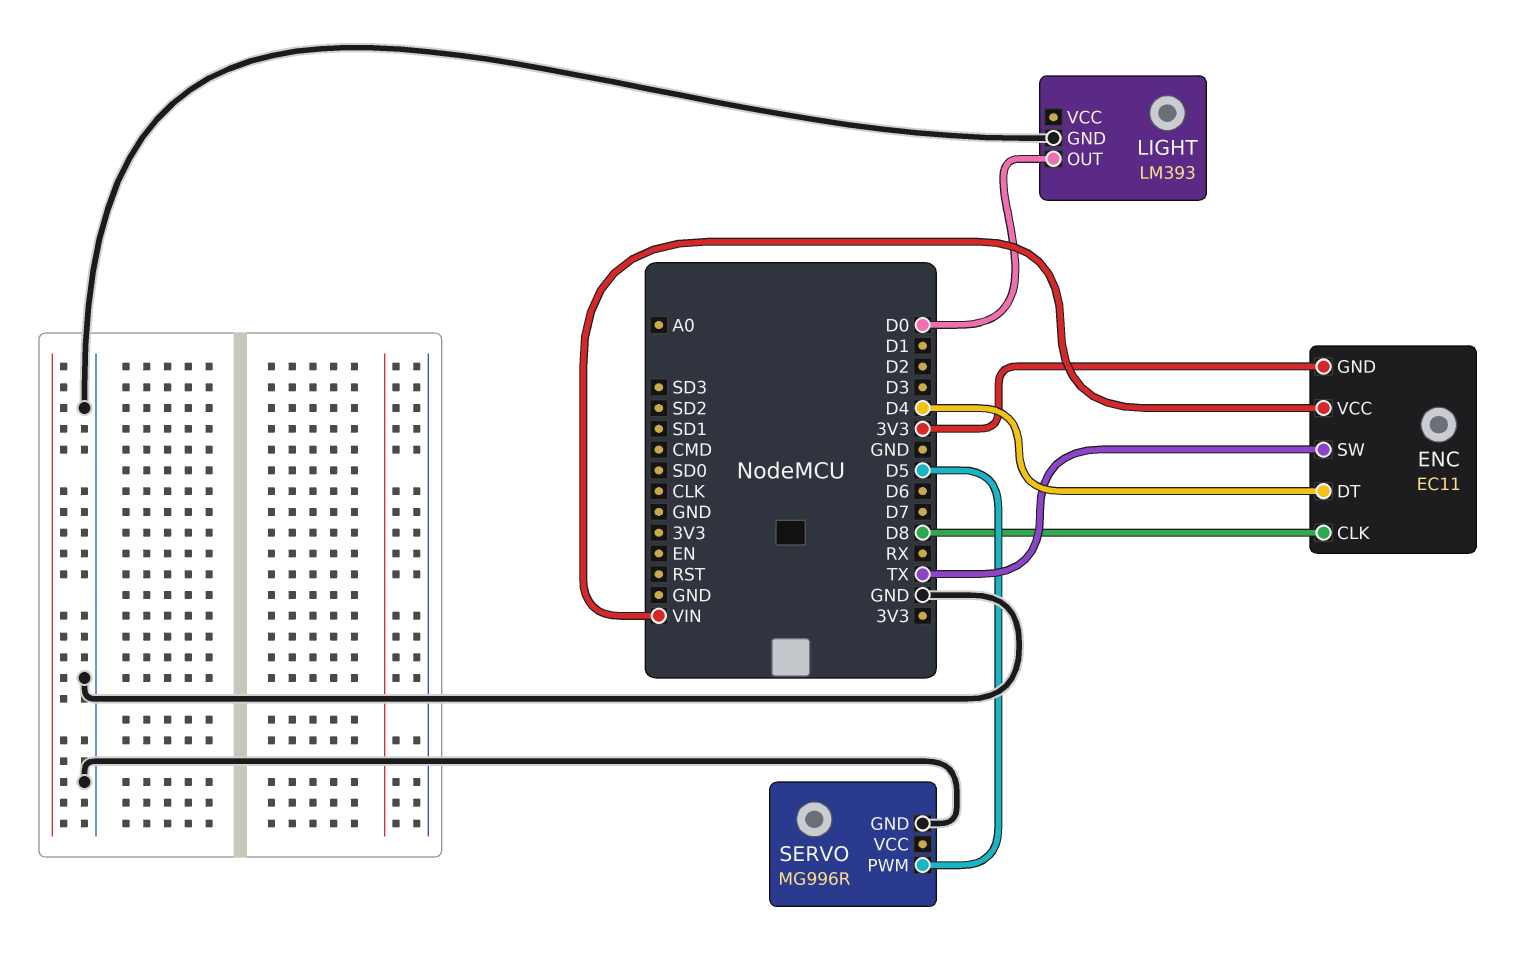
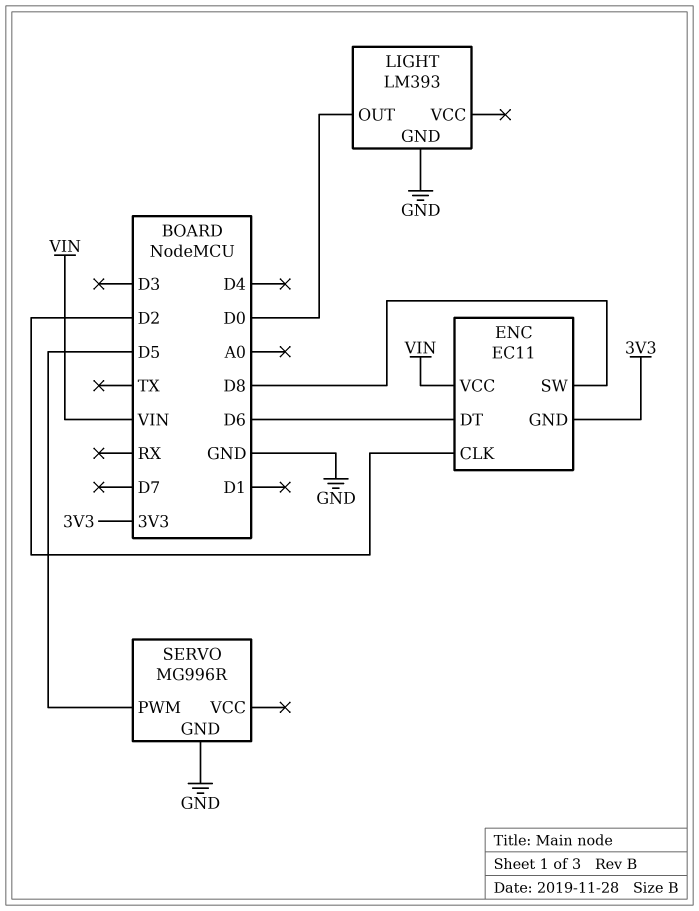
ENC pin CLK: D8 -> D2
ENC pin DT: D4 -> D6
ENC pin SW: TX -> D8

